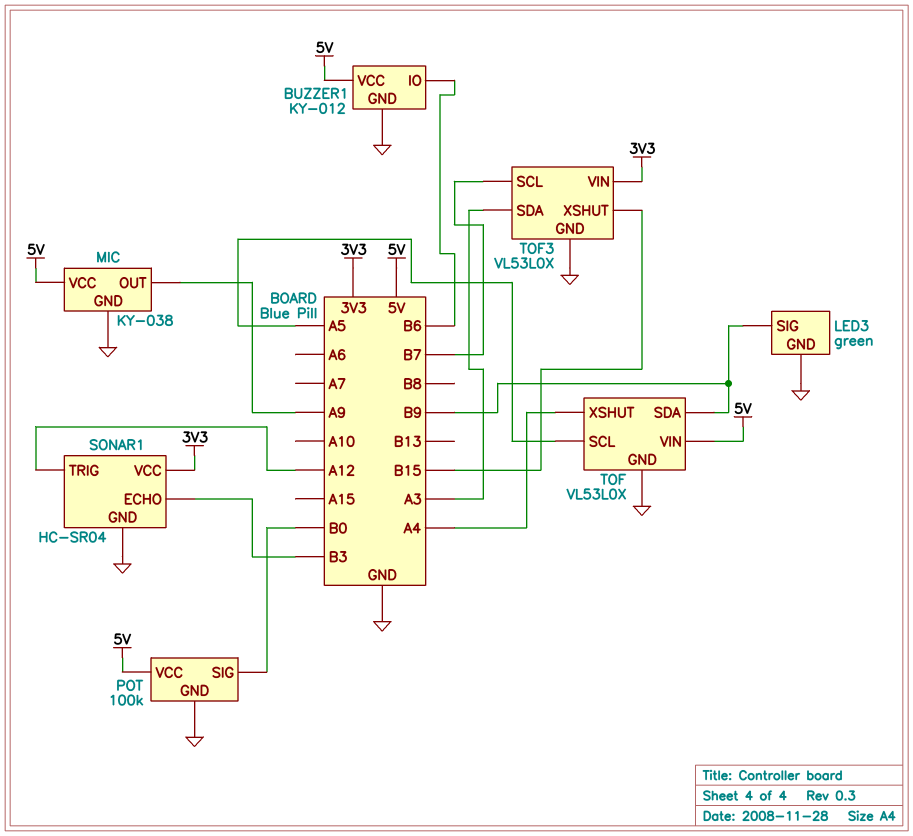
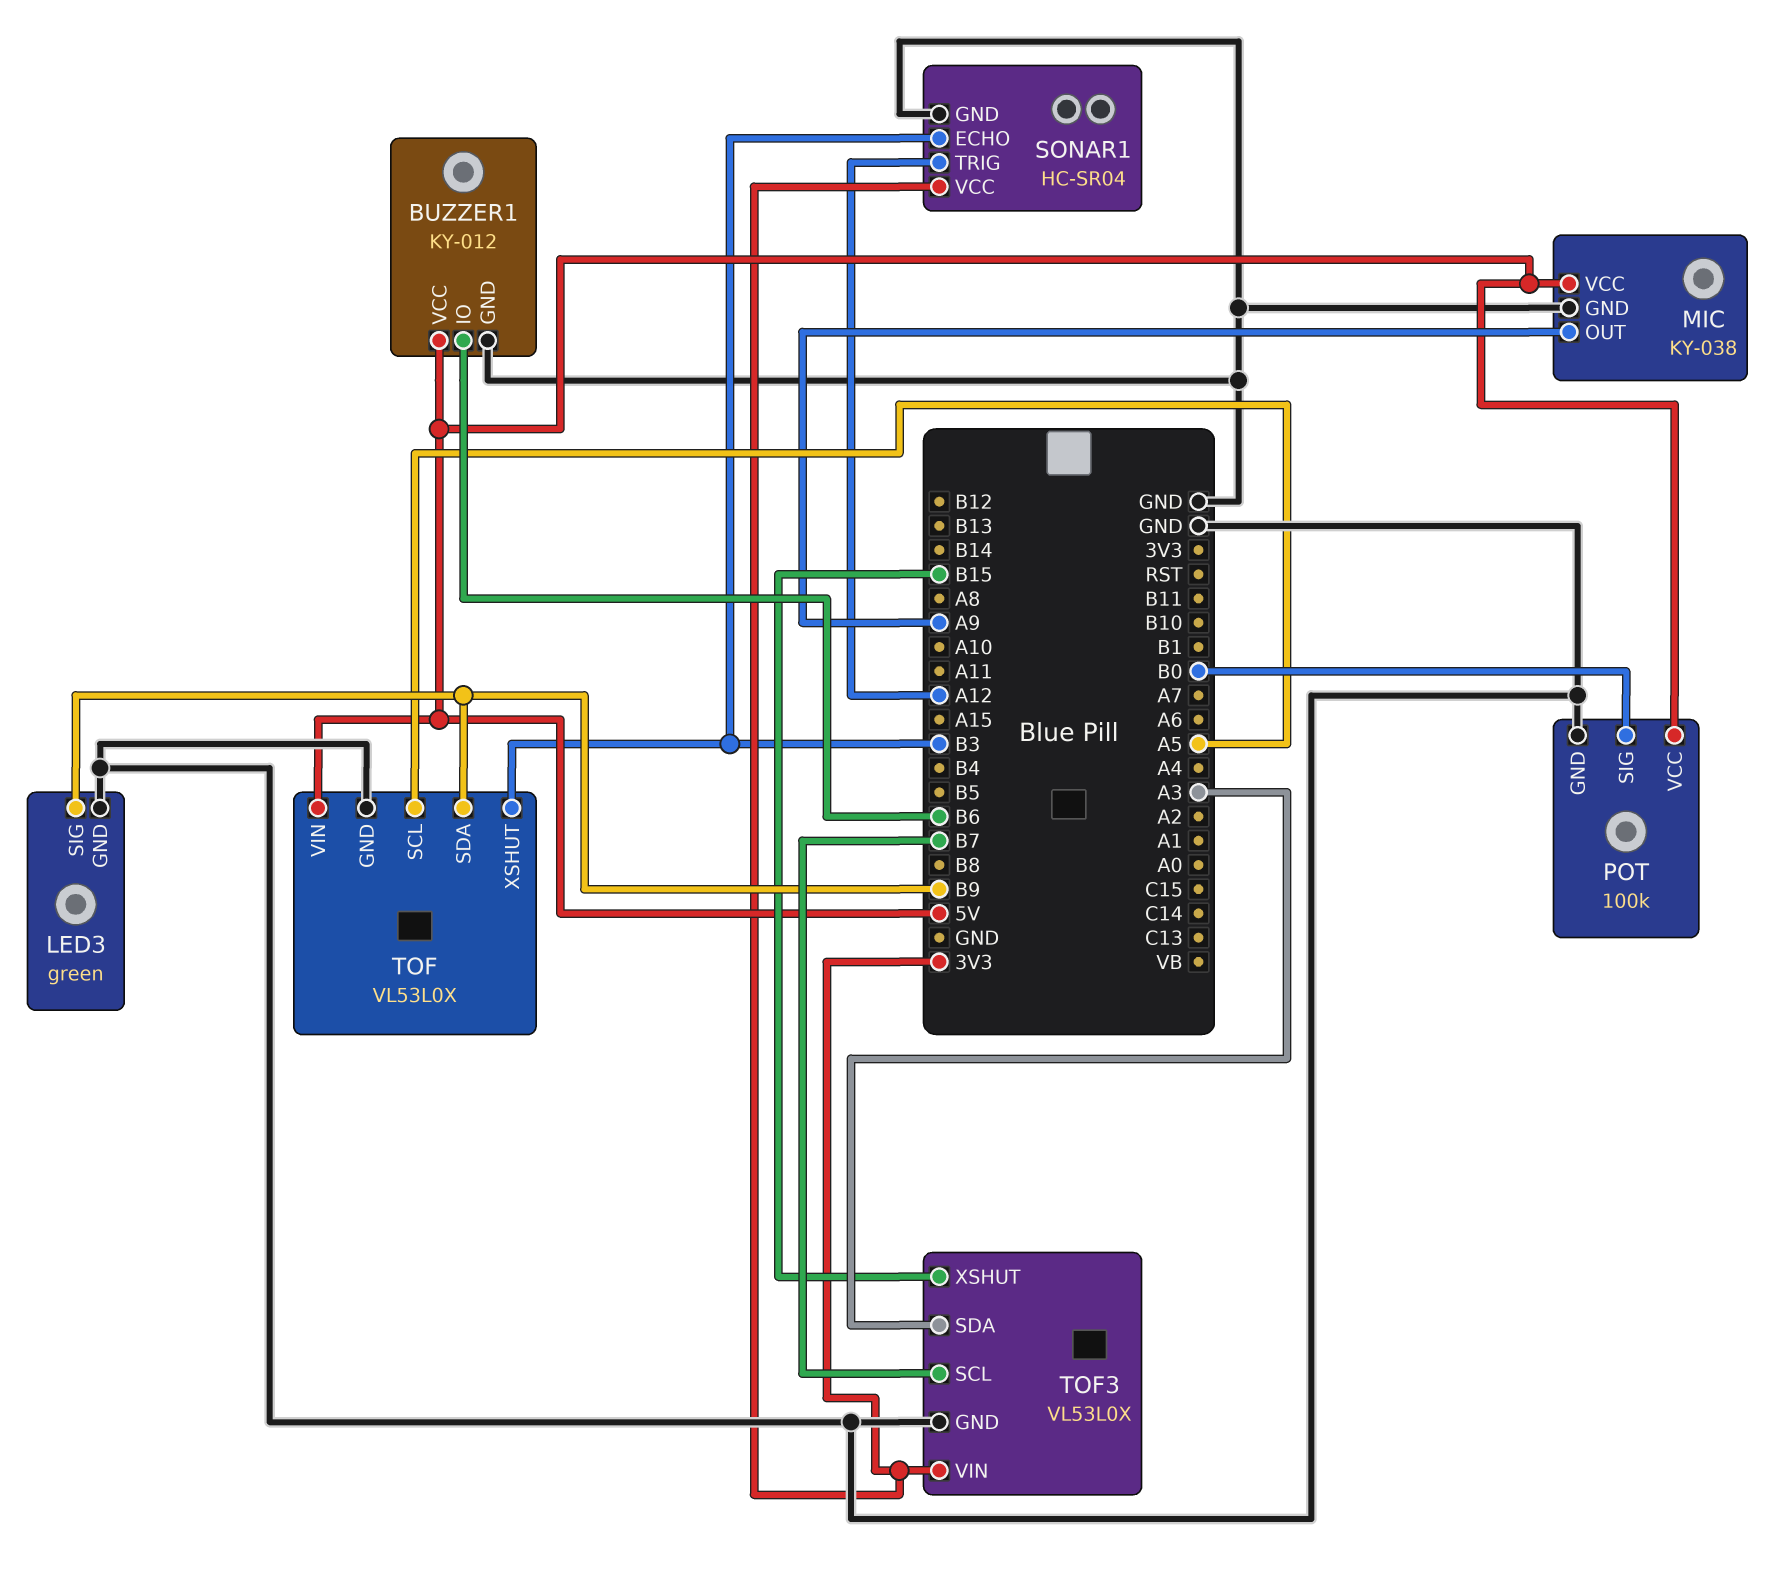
TOF pin XSHUT: A4 -> B3

